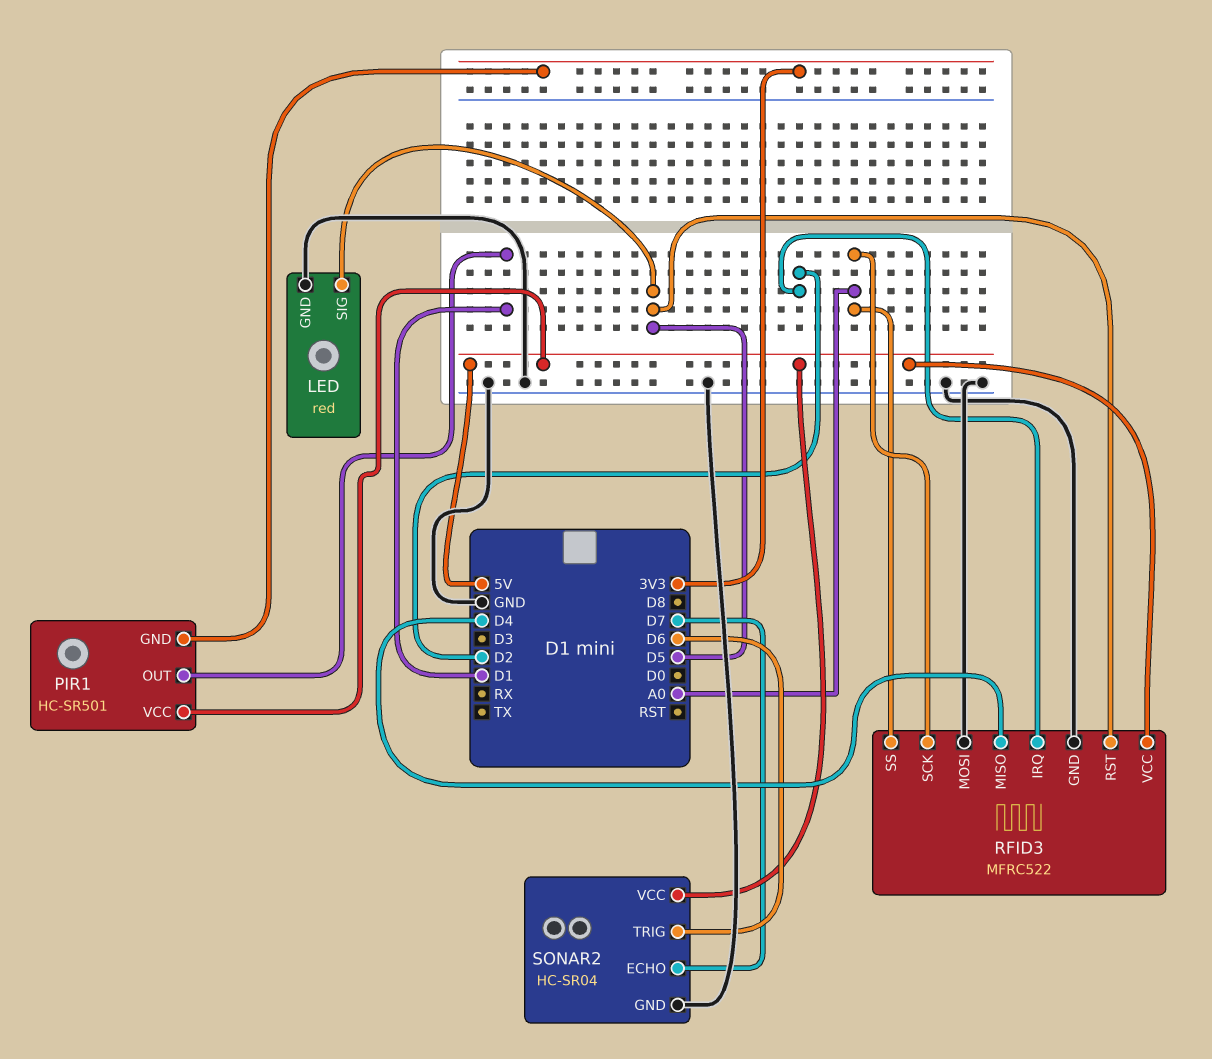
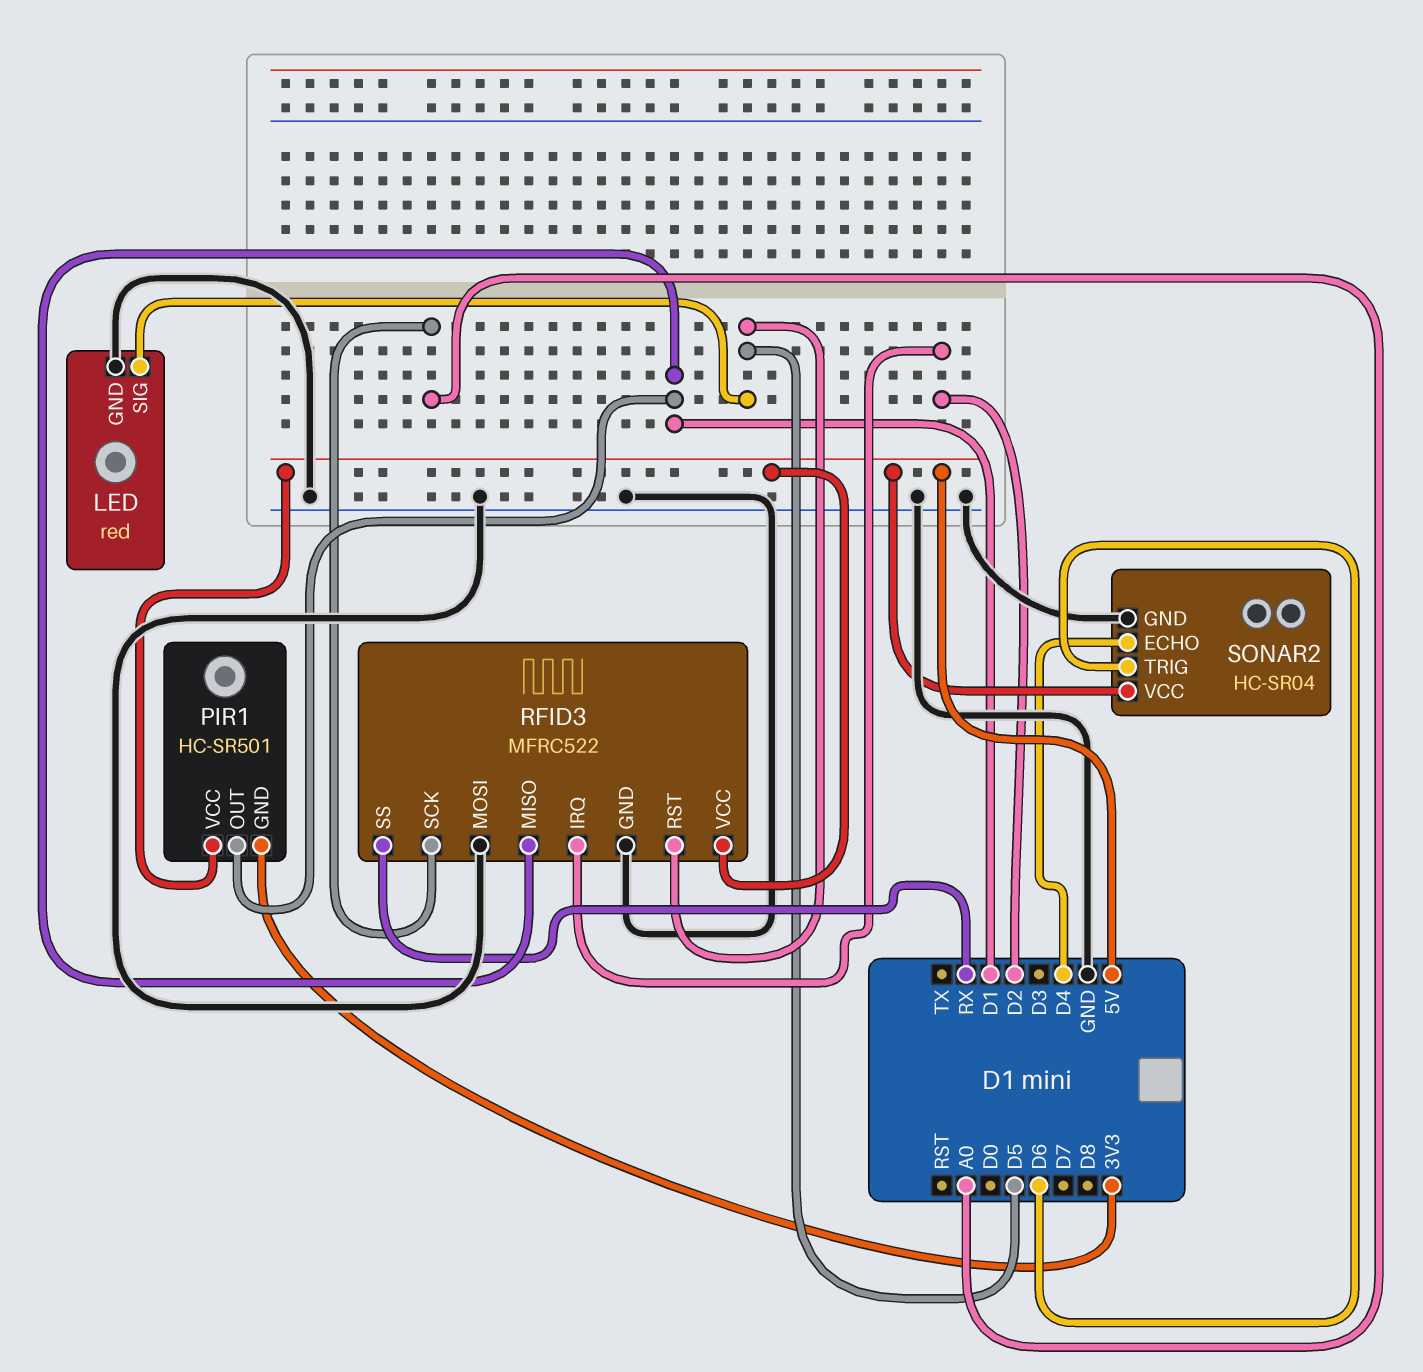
RFID3 pin MISO: D4 -> D1
RFID3 pin SS: A0 -> RX
SONAR2 pin ECHO: D7 -> D4

